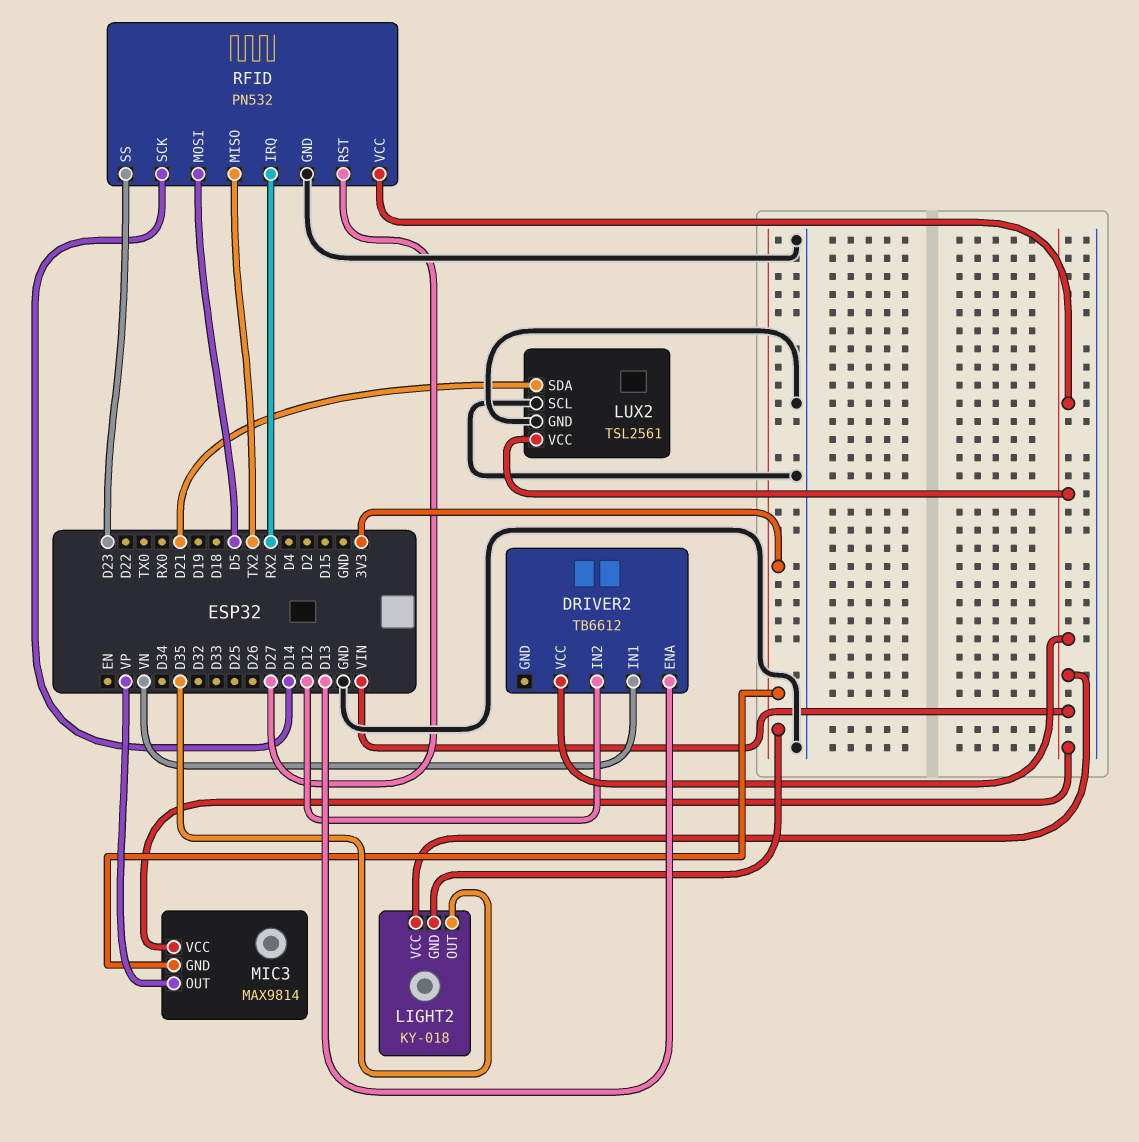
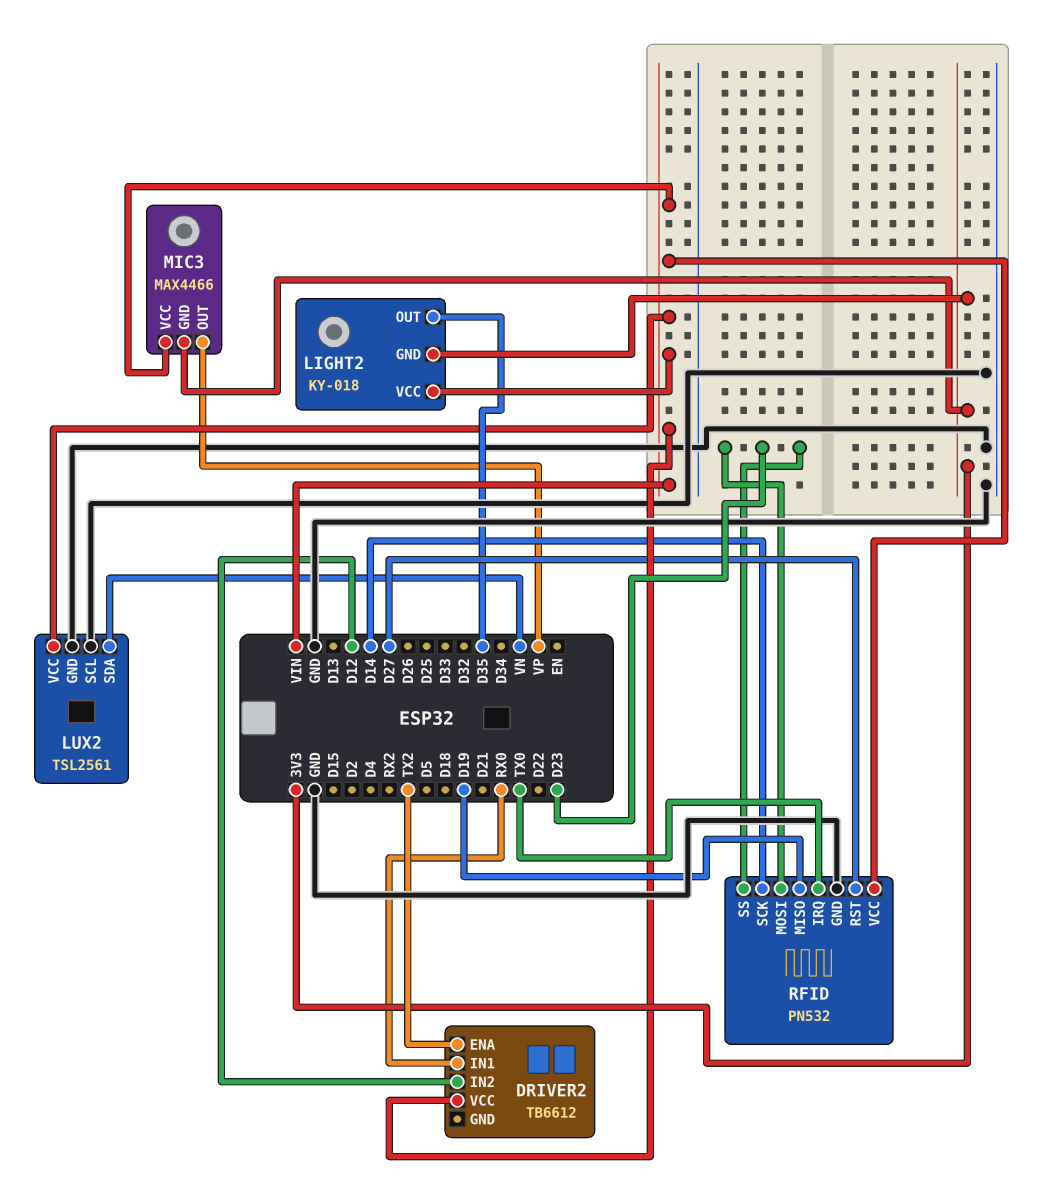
DRIVER2 pin ENA: D13 -> TX2
DRIVER2 pin IN1: VN -> RX0
LUX2 pin SDA: D21 -> VN
MIC3: MAX9814 -> MAX4466
RFID pin IRQ: RX2 -> TX0
RFID pin MISO: TX2 -> D19
RFID pin MOSI: D5 -> D23

